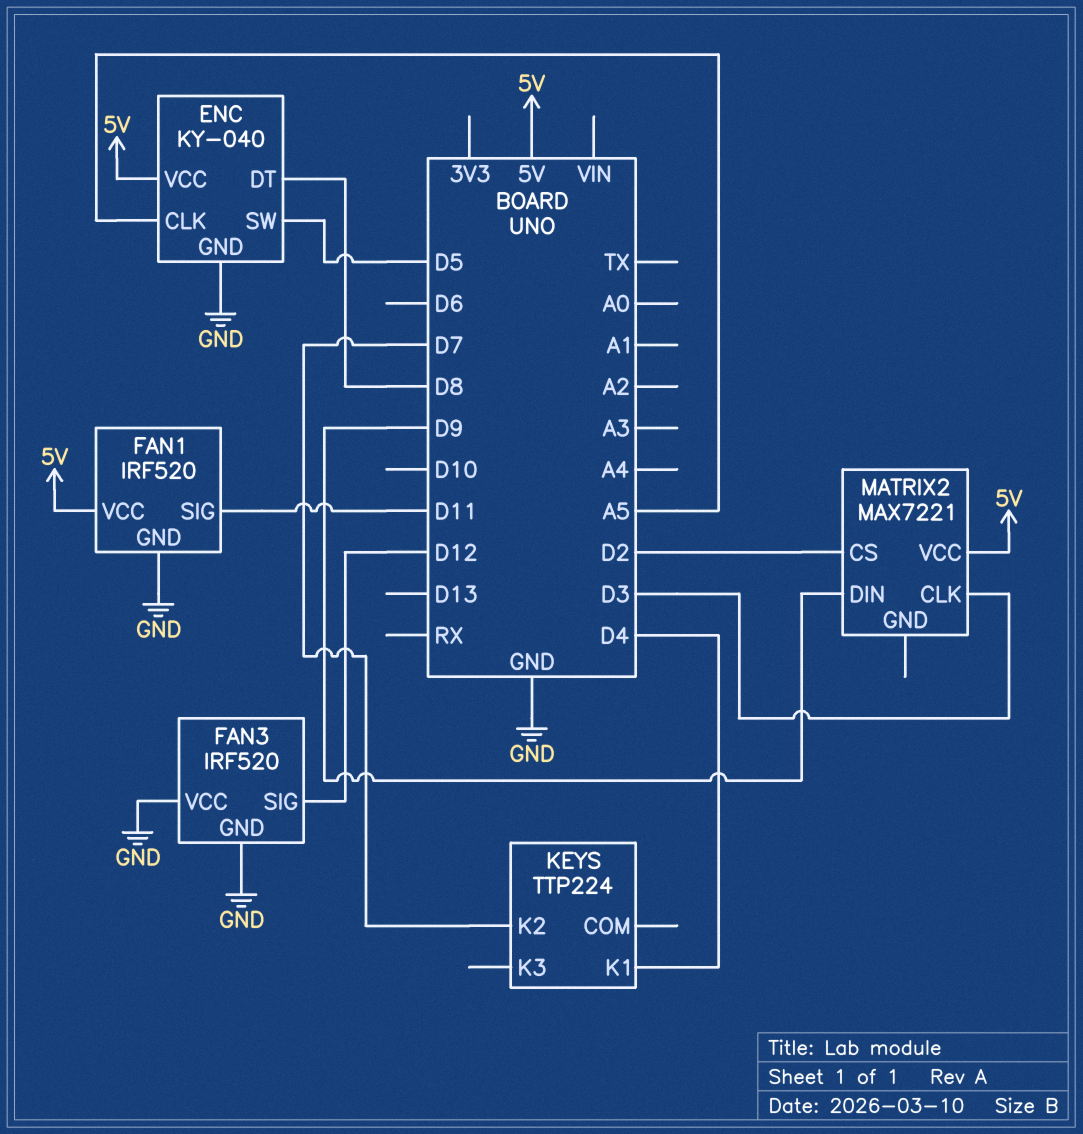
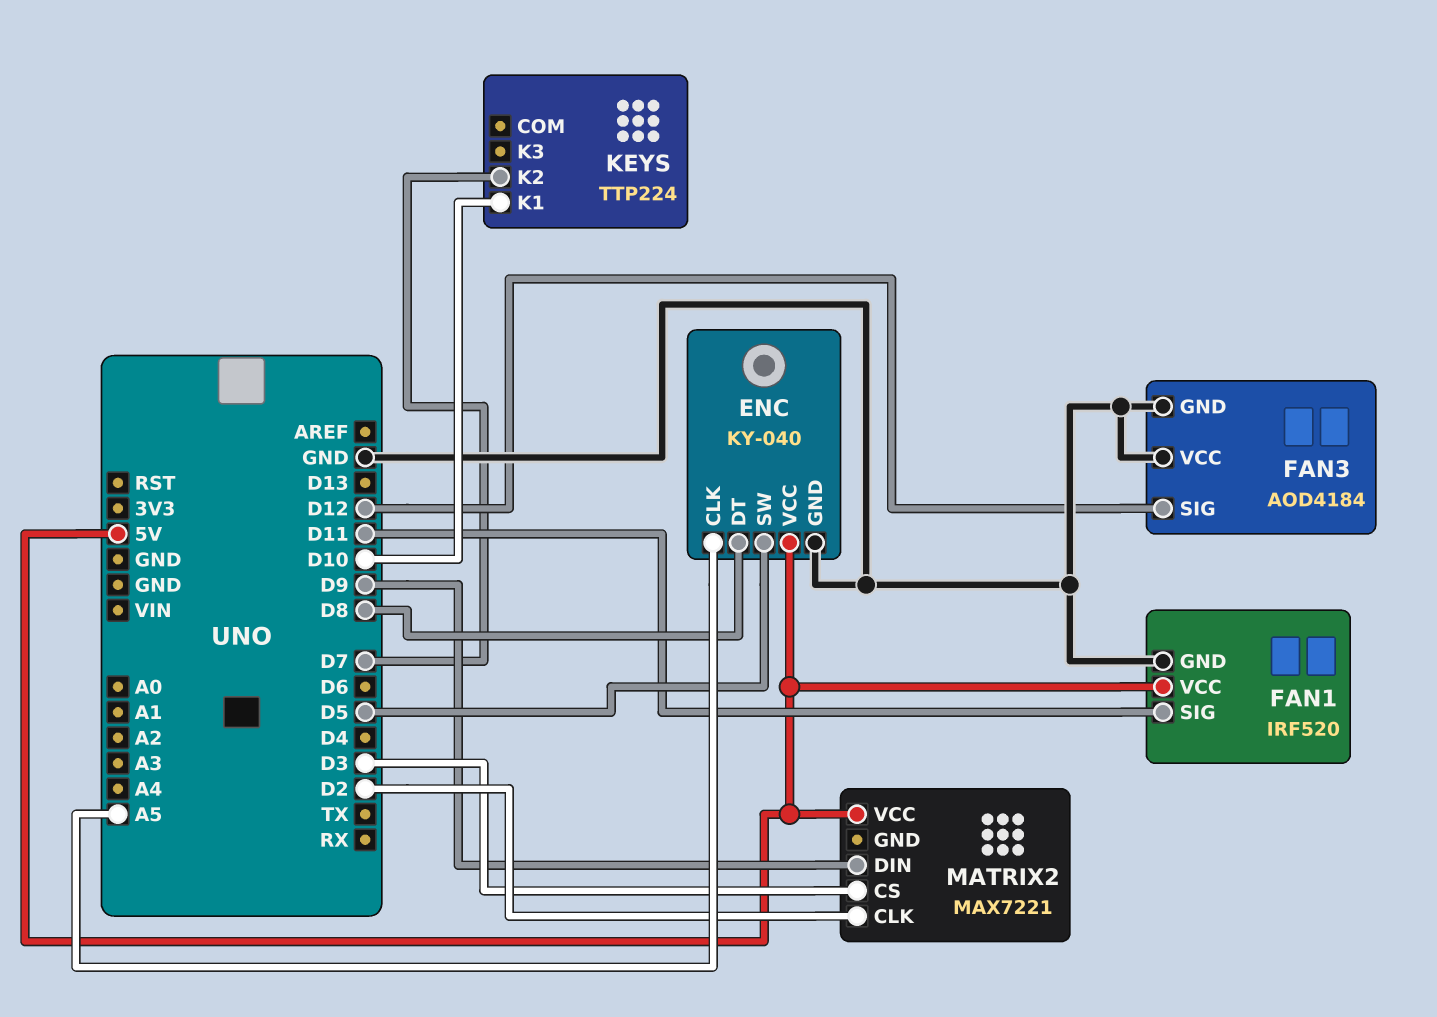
FAN3: IRF520 -> AOD4184
KEYS pin K1: D4 -> D10
MATRIX2 pin CLK: D3 -> D2
MATRIX2 pin CS: D2 -> D3

